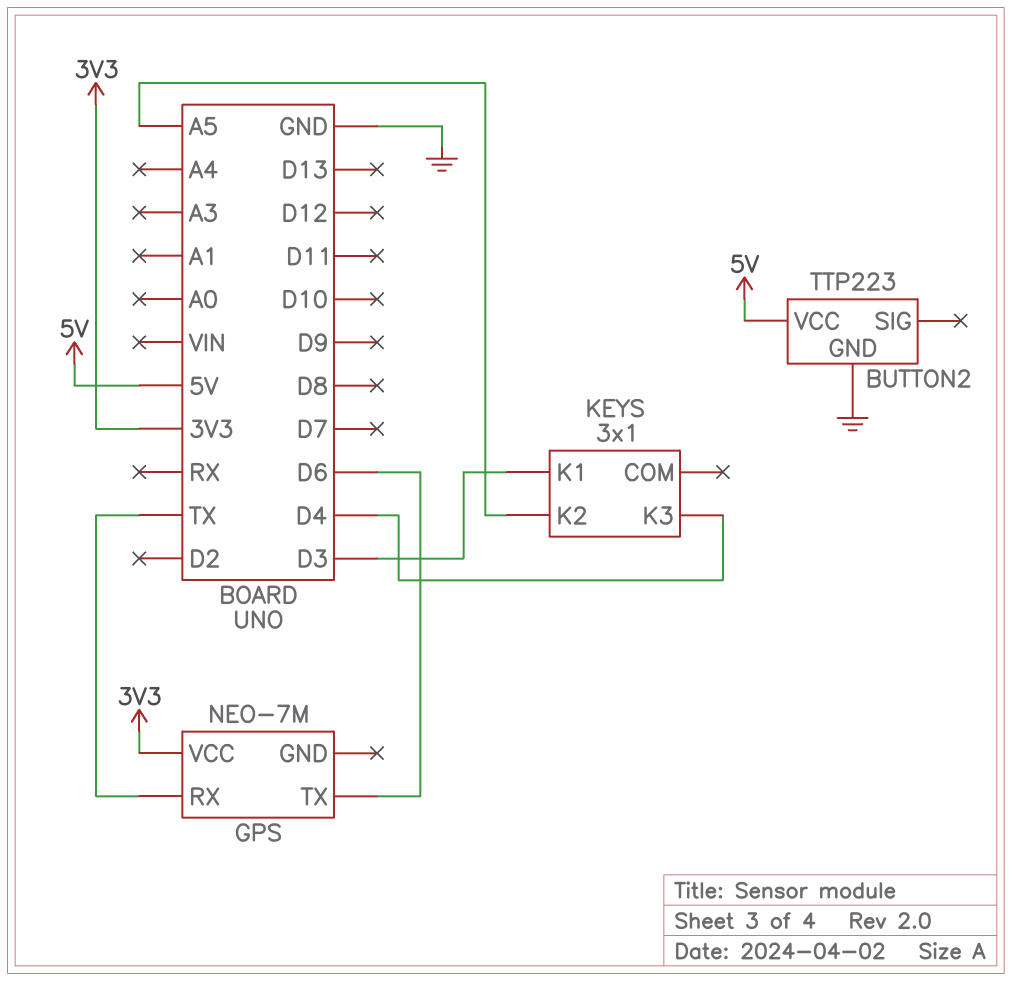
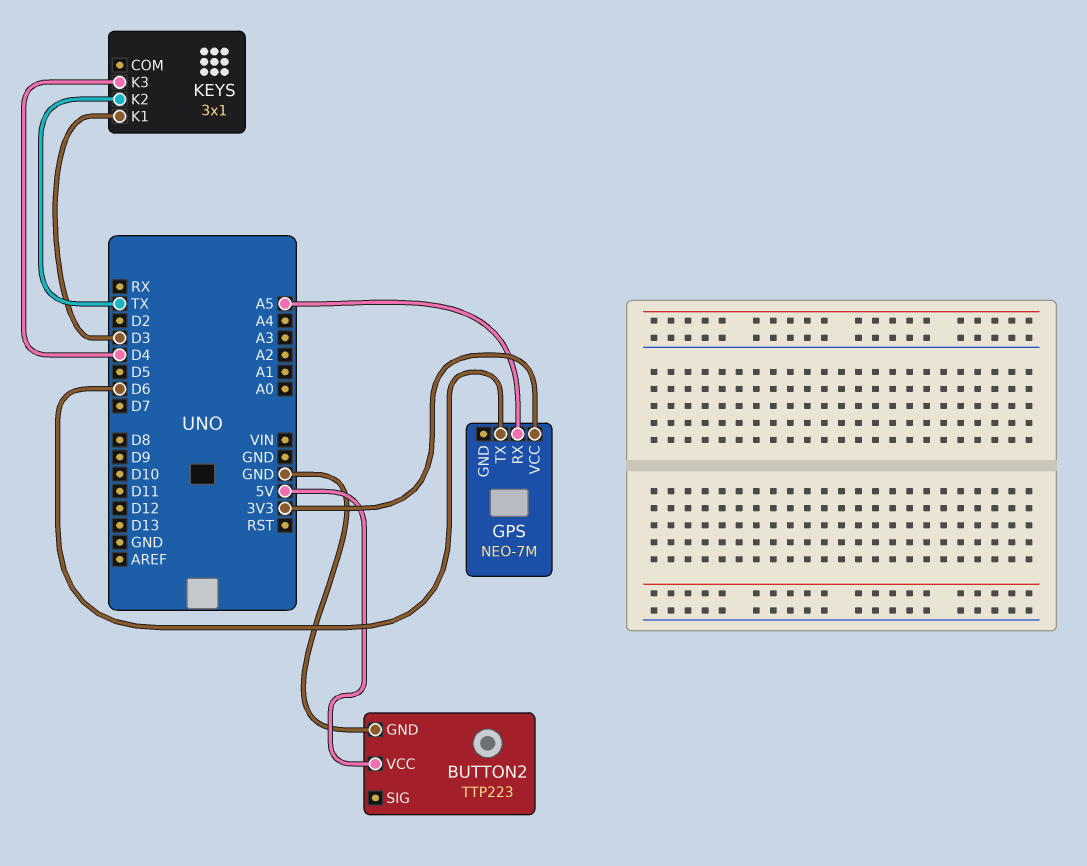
GPS pin RX: TX -> A5
KEYS pin K2: A5 -> TX

